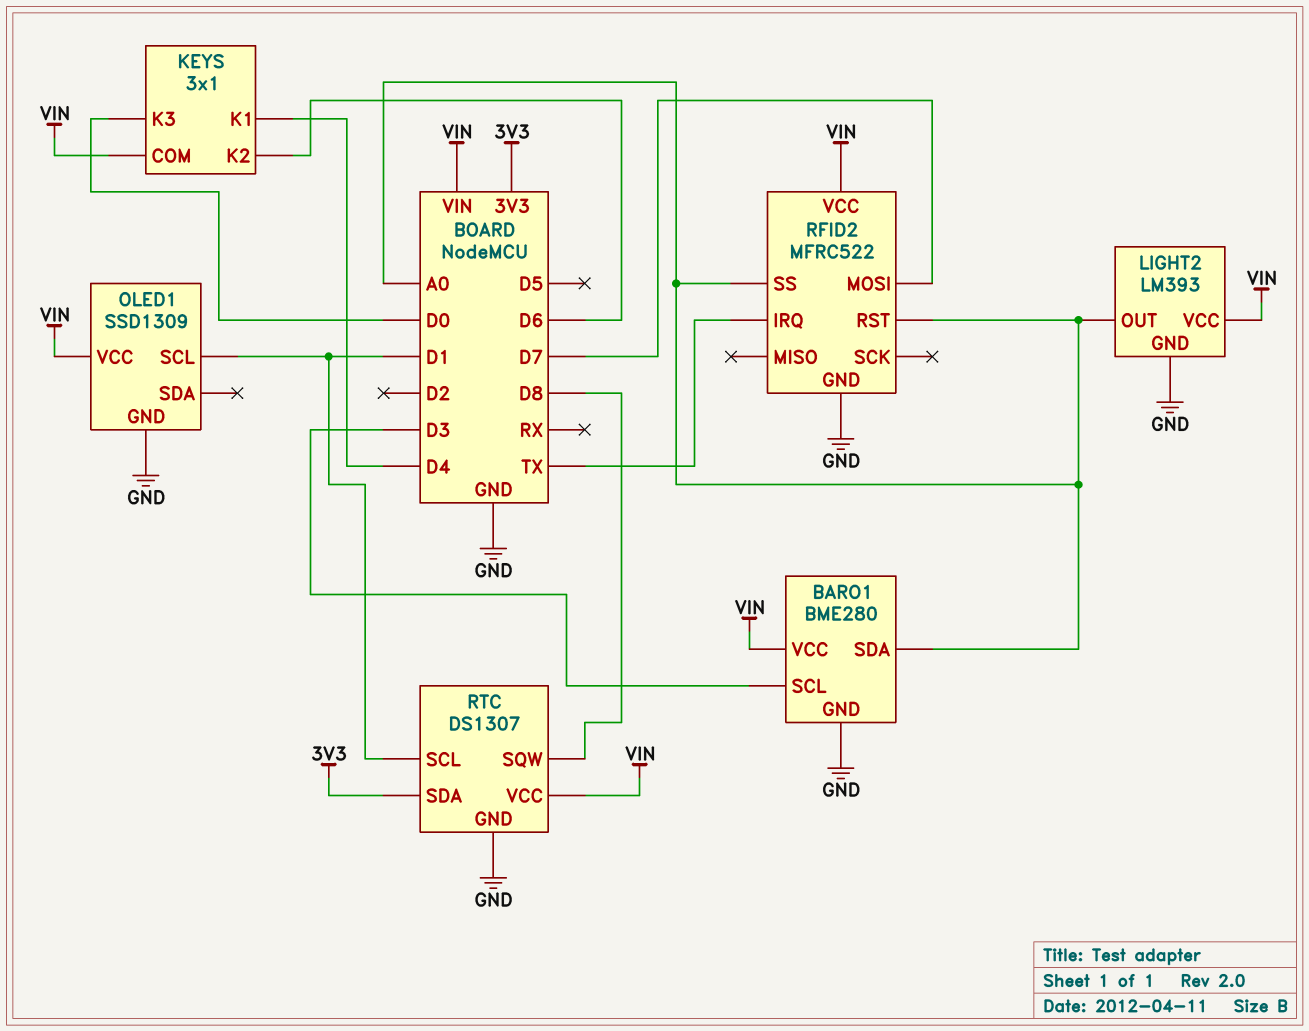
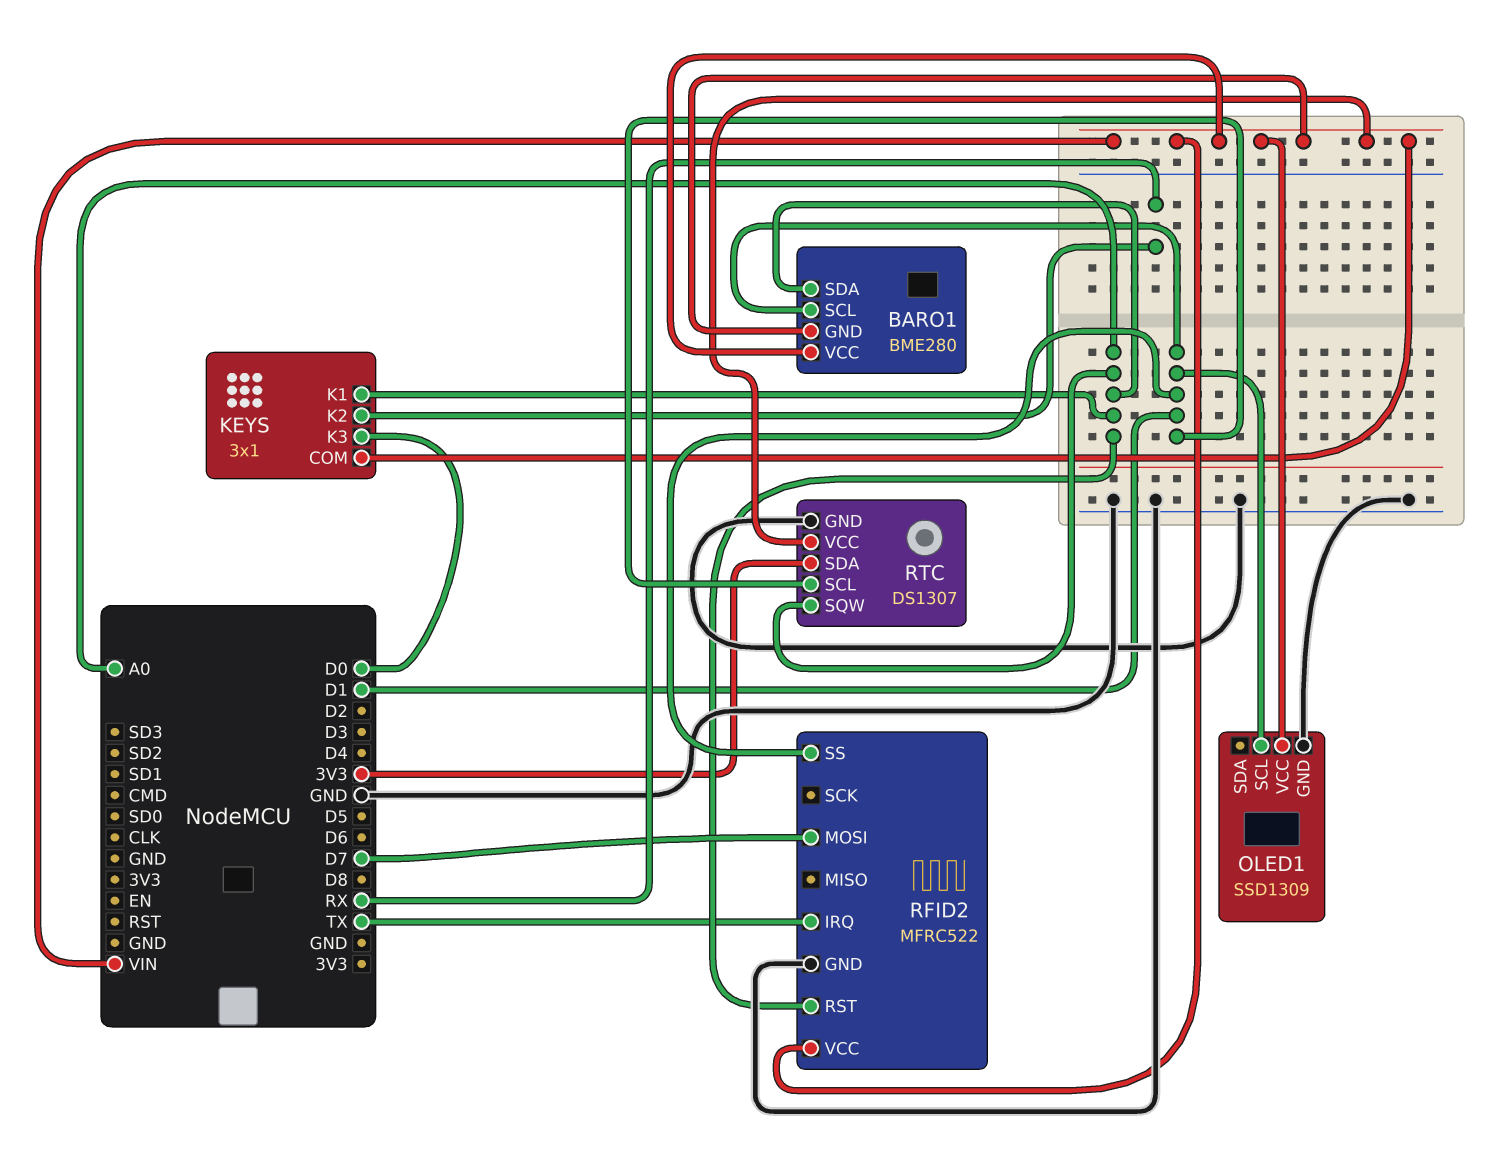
BARO1 pin GND: GND -> VIN
BARO1 pin SCL: D3 -> D1
KEYS pin K1: D4 -> A0
KEYS pin K2: D6 -> RX
LIGHT2: LM393 -> none
LIGHT2 pin GND: GND -> none
LIGHT2 pin OUT: A0 -> none
LIGHT2 pin VCC: VIN -> none
RFID2 pin SS: A0 -> D1
RTC pin SQW: D8 -> A0

